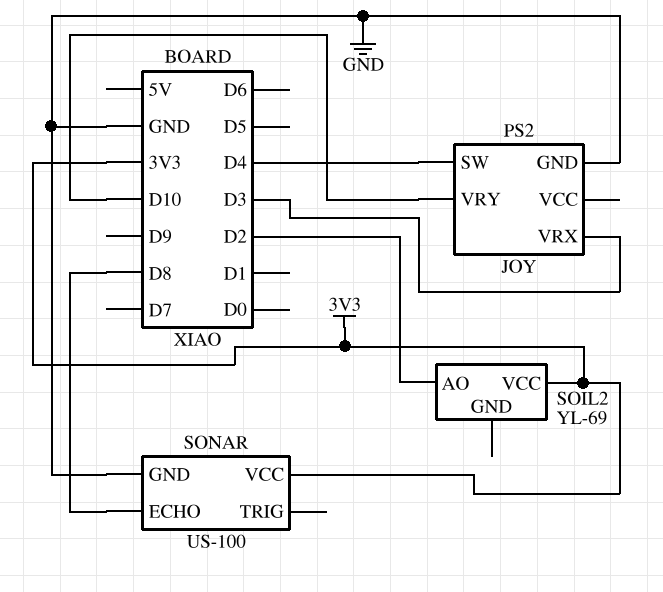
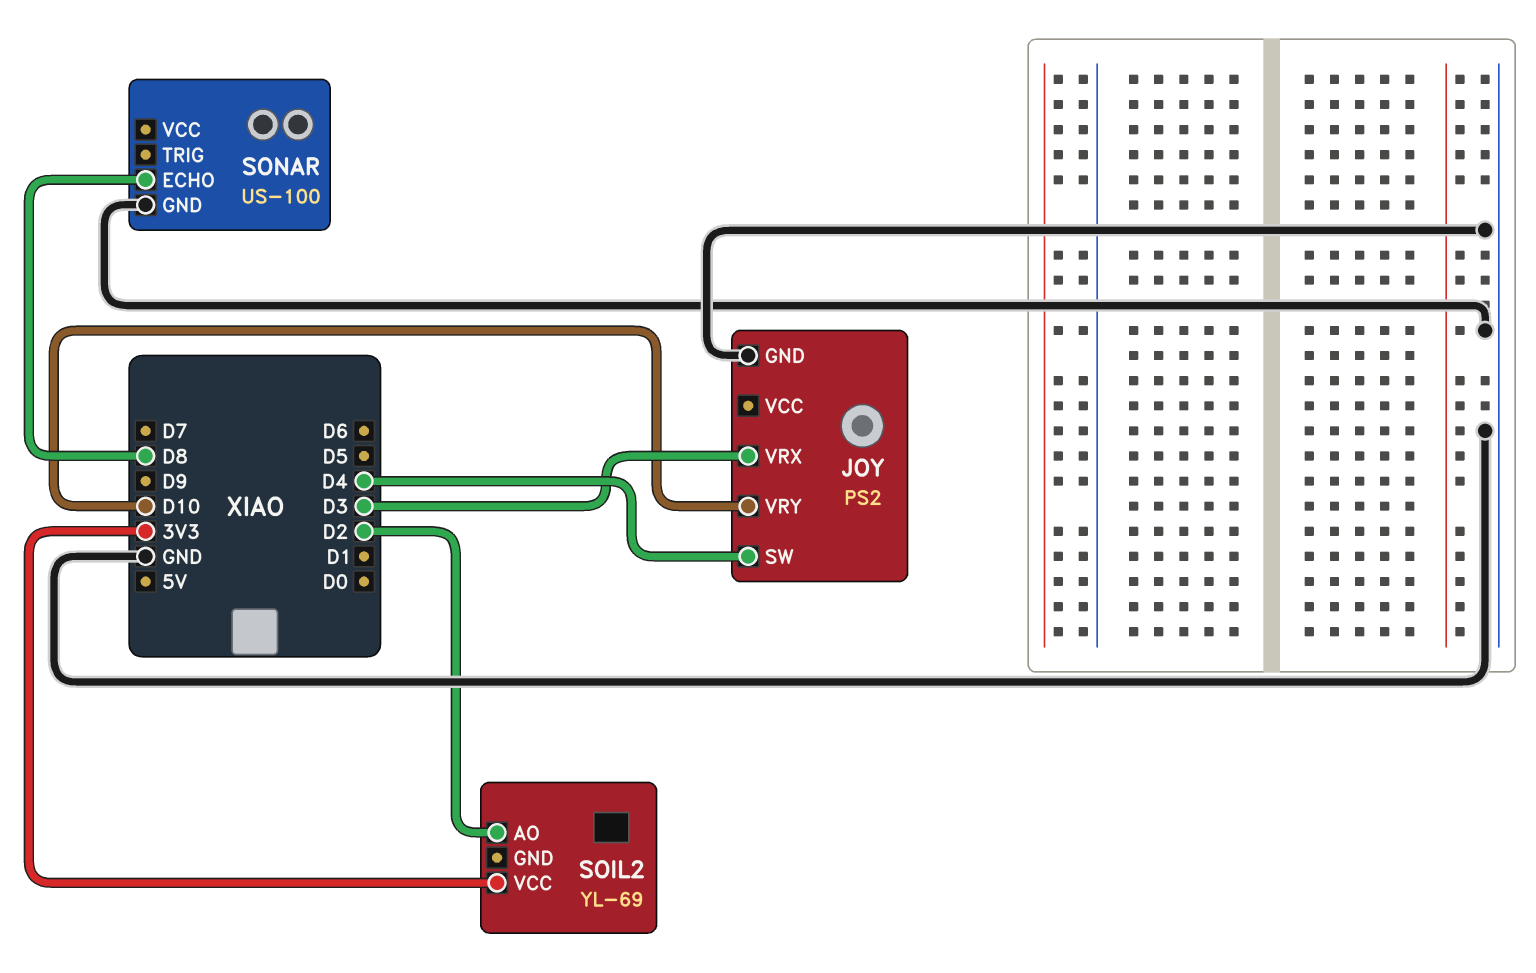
SONAR pin VCC: 3V3 -> none

